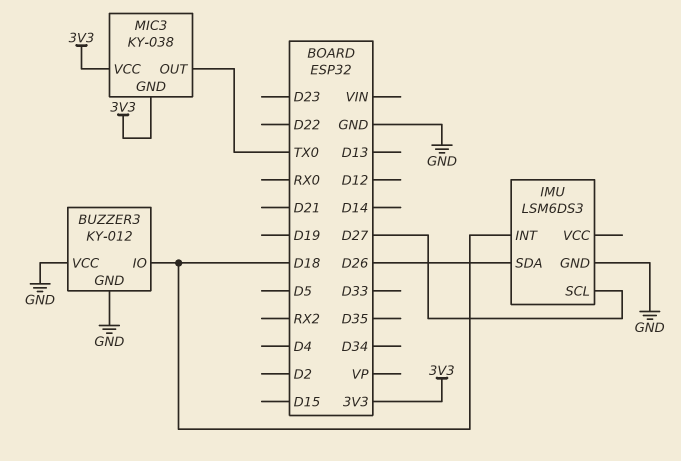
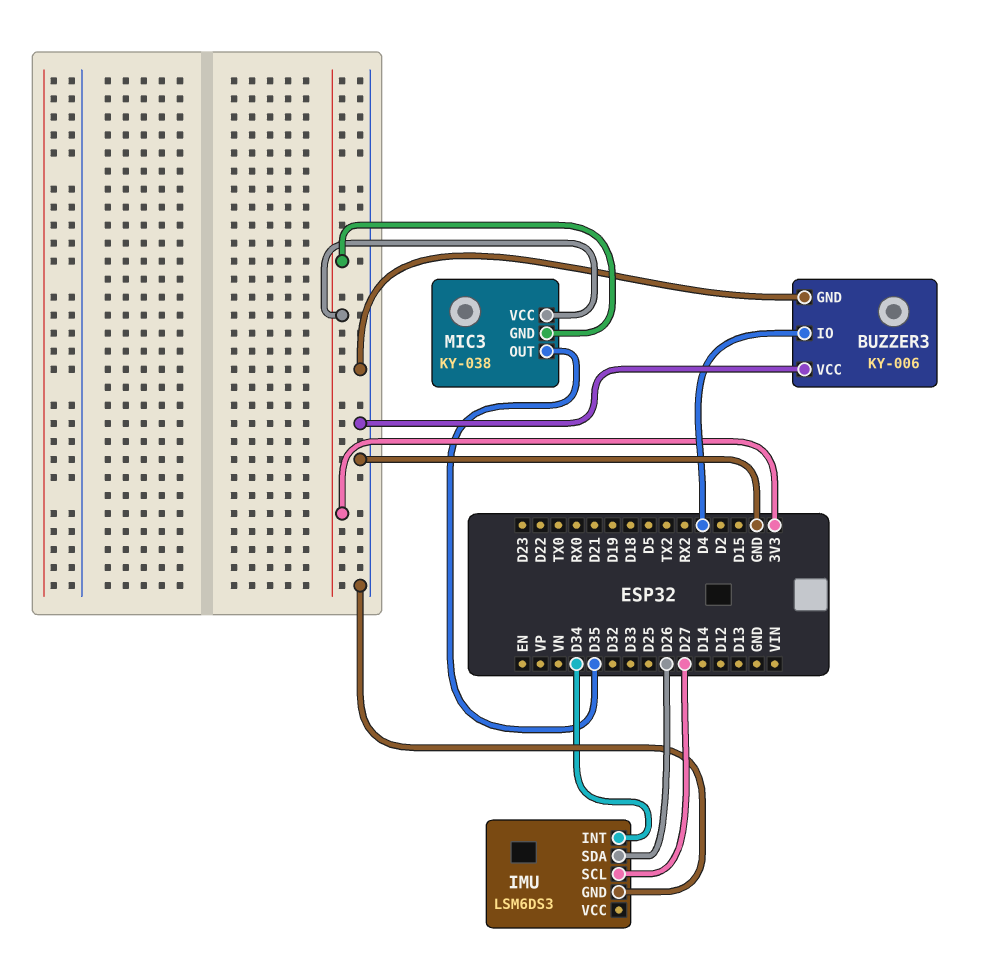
BUZZER3: KY-012 -> KY-006
BUZZER3 pin IO: D18 -> D4
IMU pin INT: D18 -> D34
MIC3 pin OUT: TX0 -> D35

